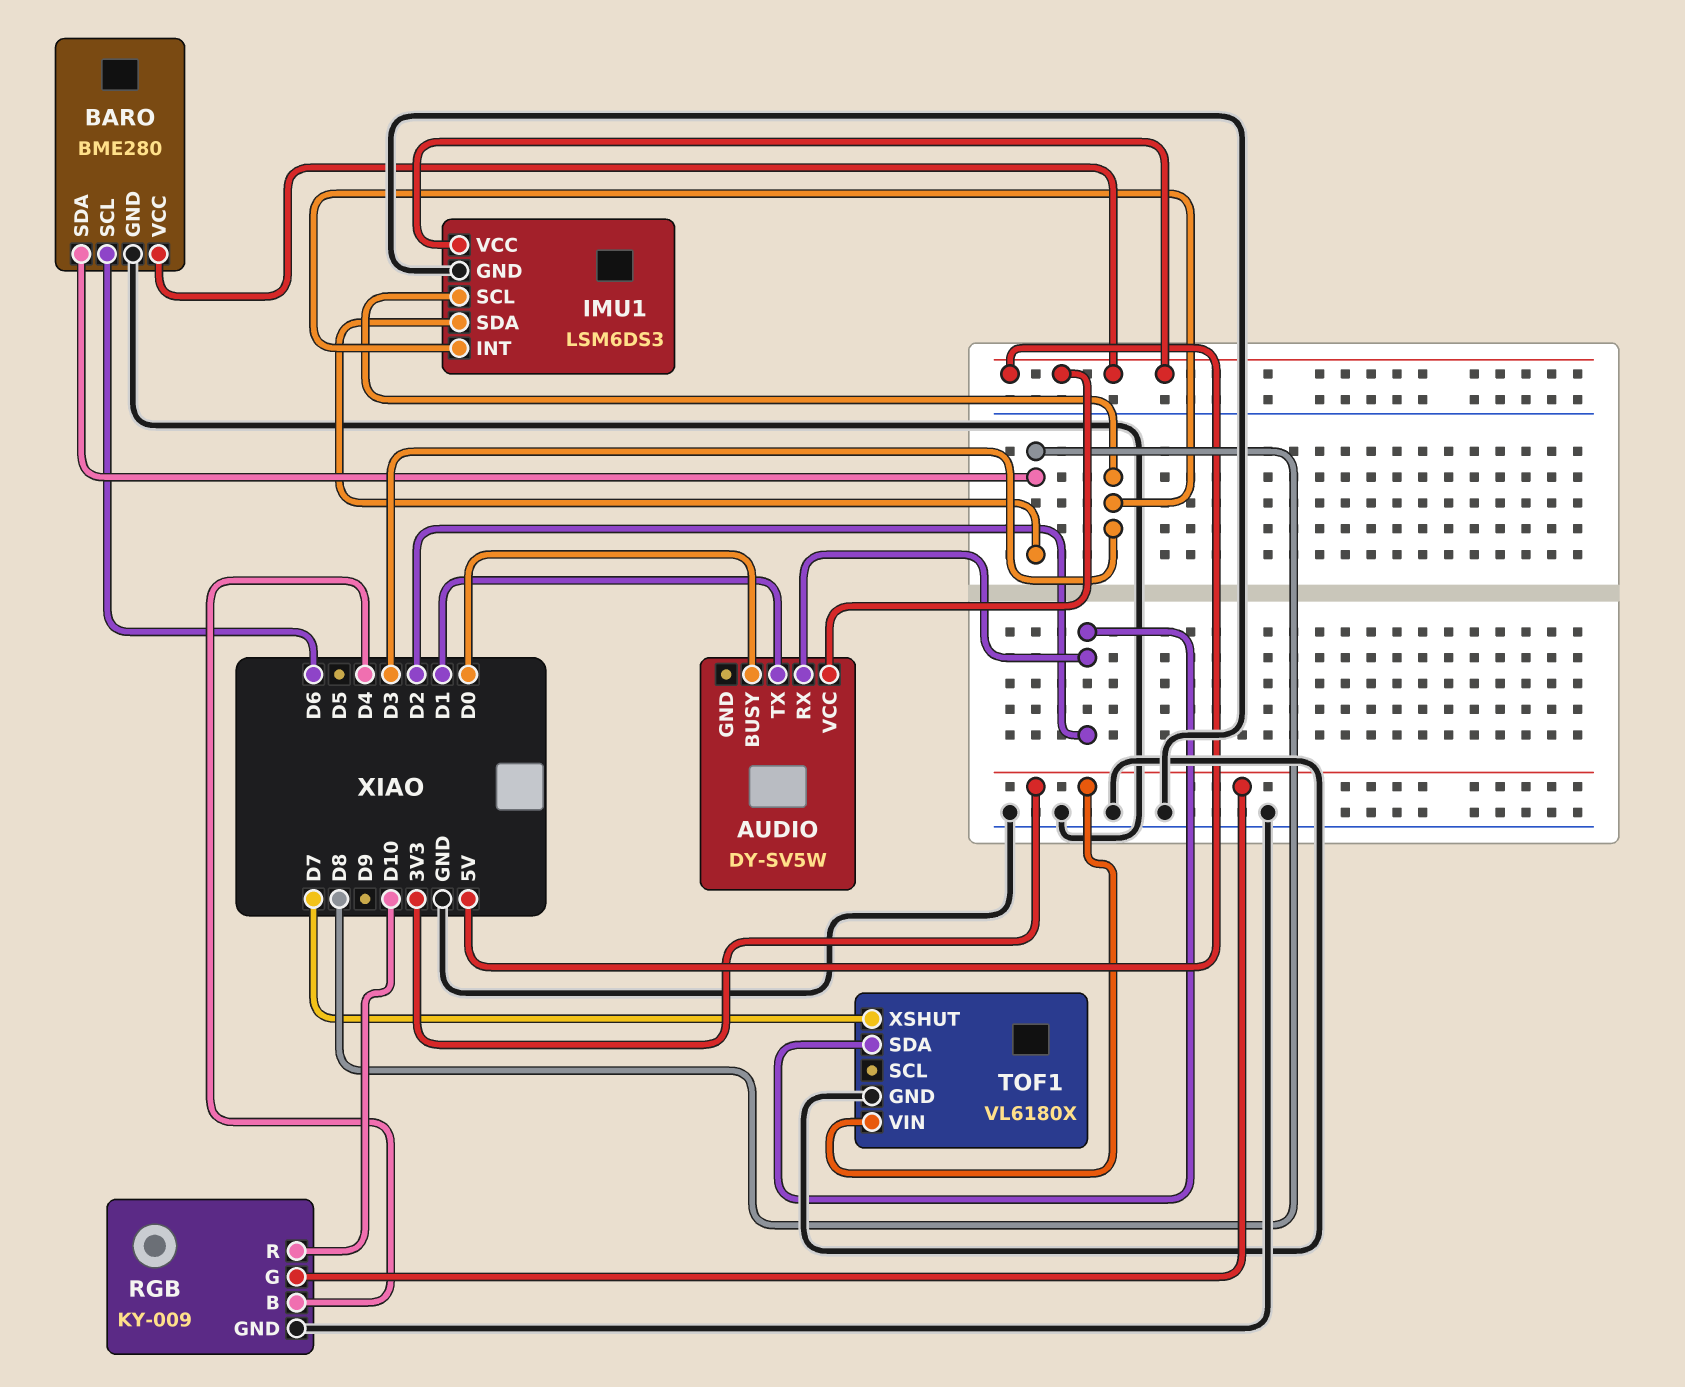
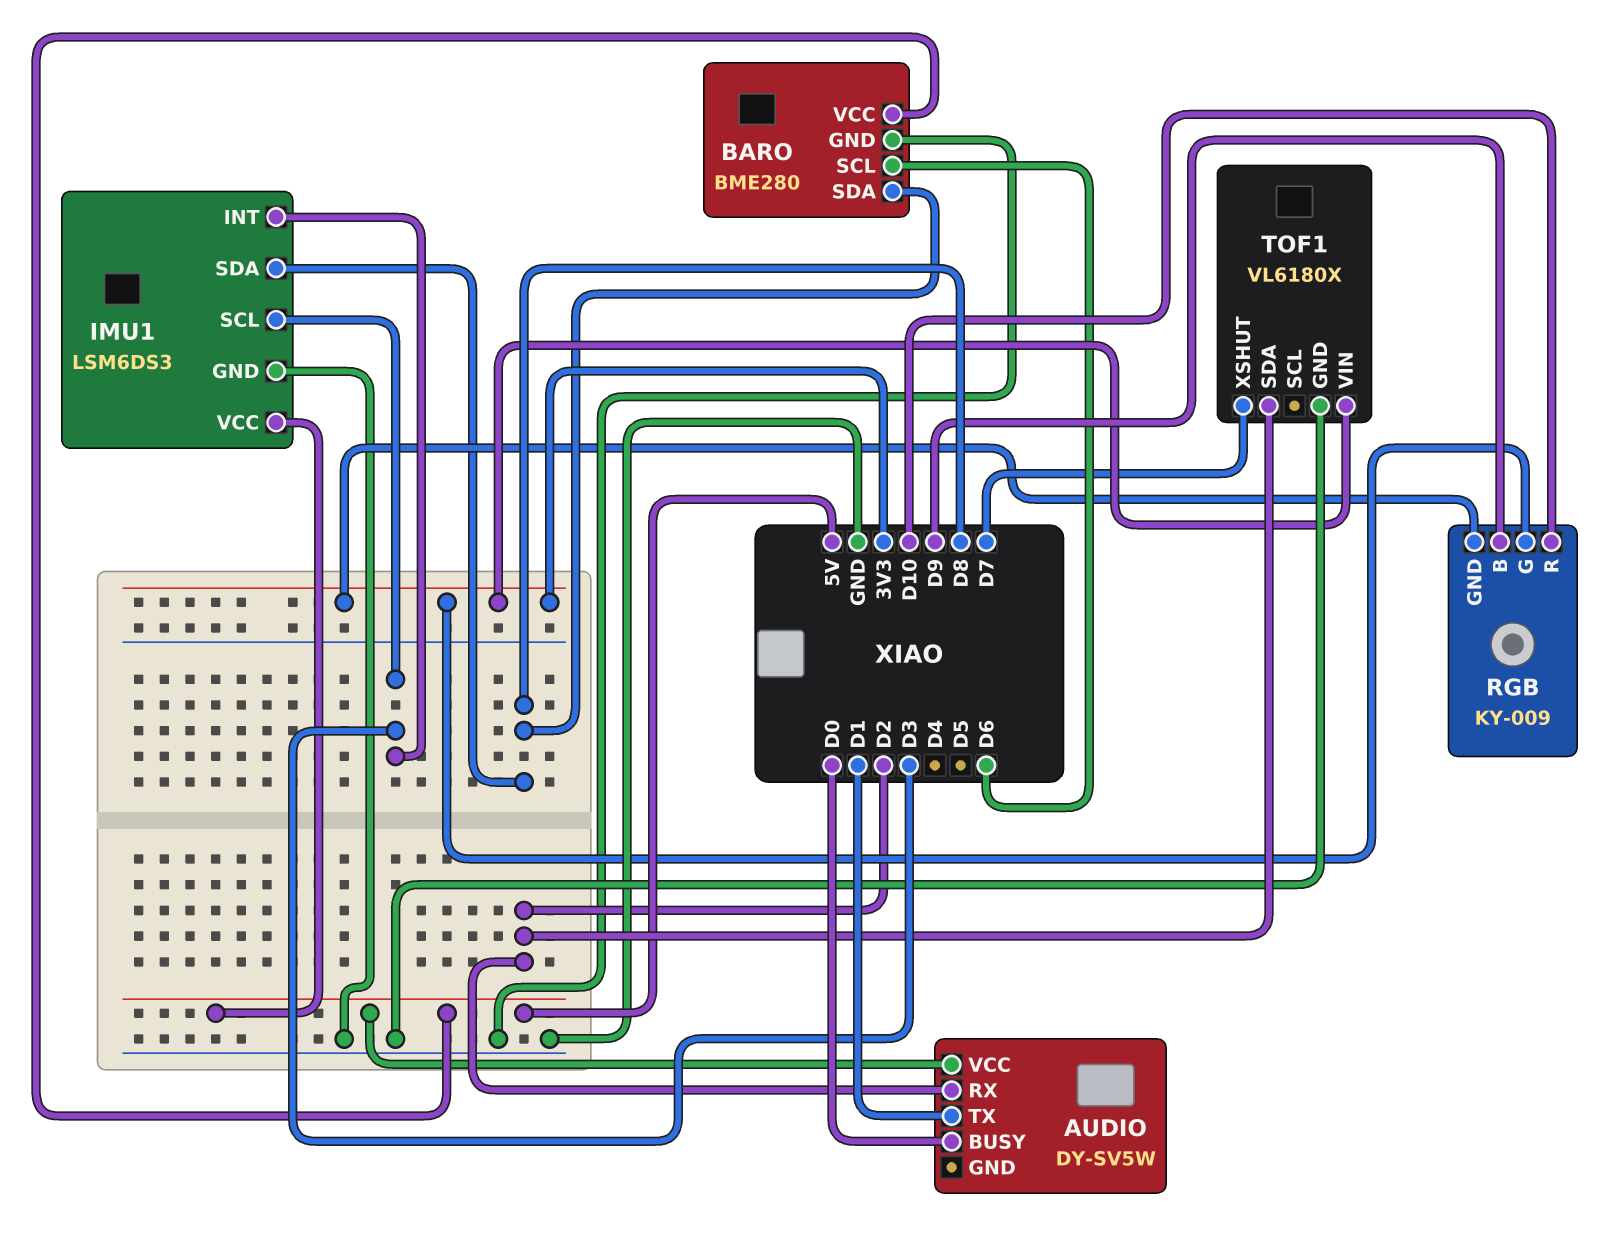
RGB pin B: D4 -> D9
RGB pin GND: GND -> 3V3

